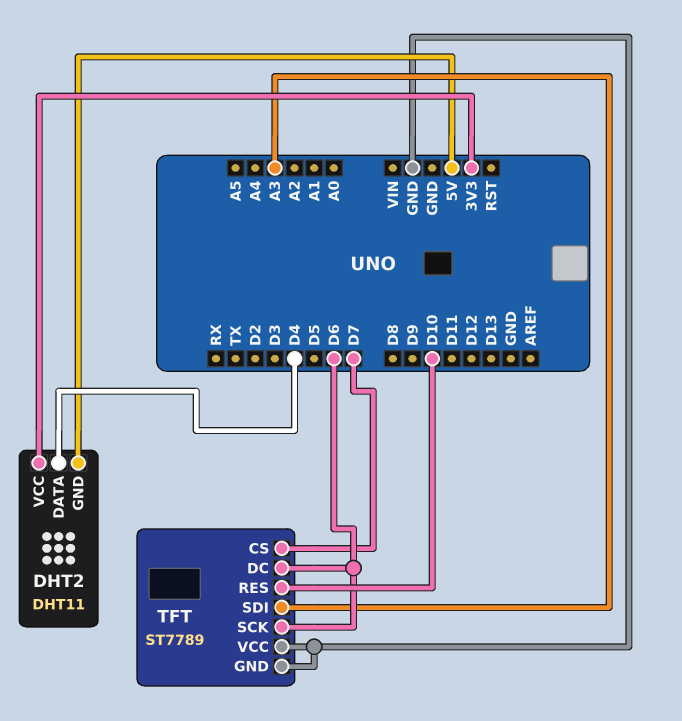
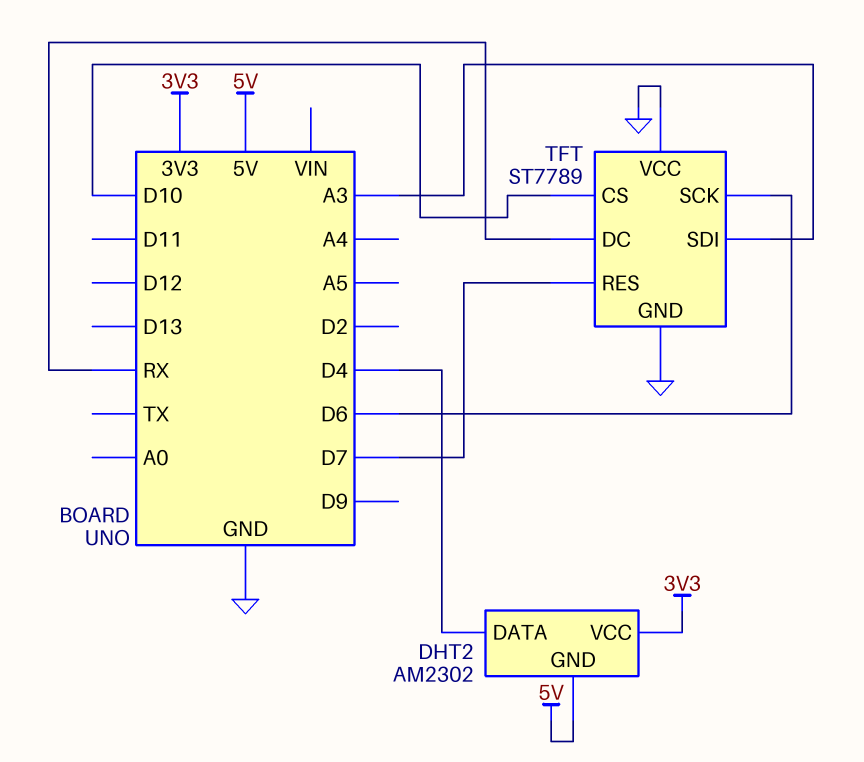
DHT2: DHT11 -> AM2302
TFT pin CS: D7 -> D10
TFT pin DC: D6 -> RX
TFT pin RES: D10 -> D7

